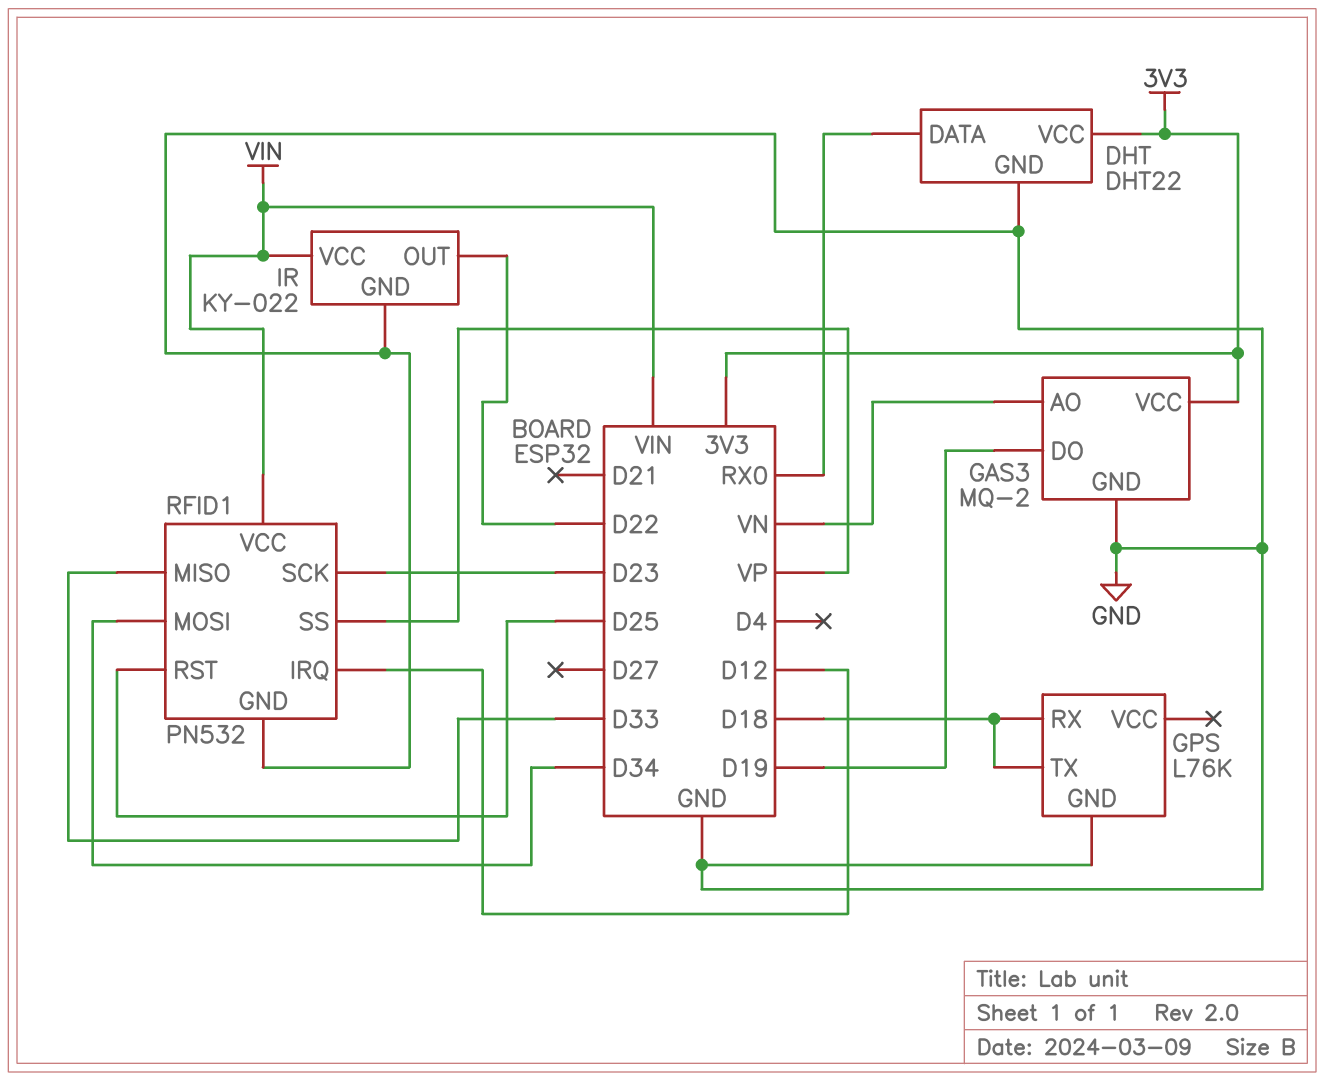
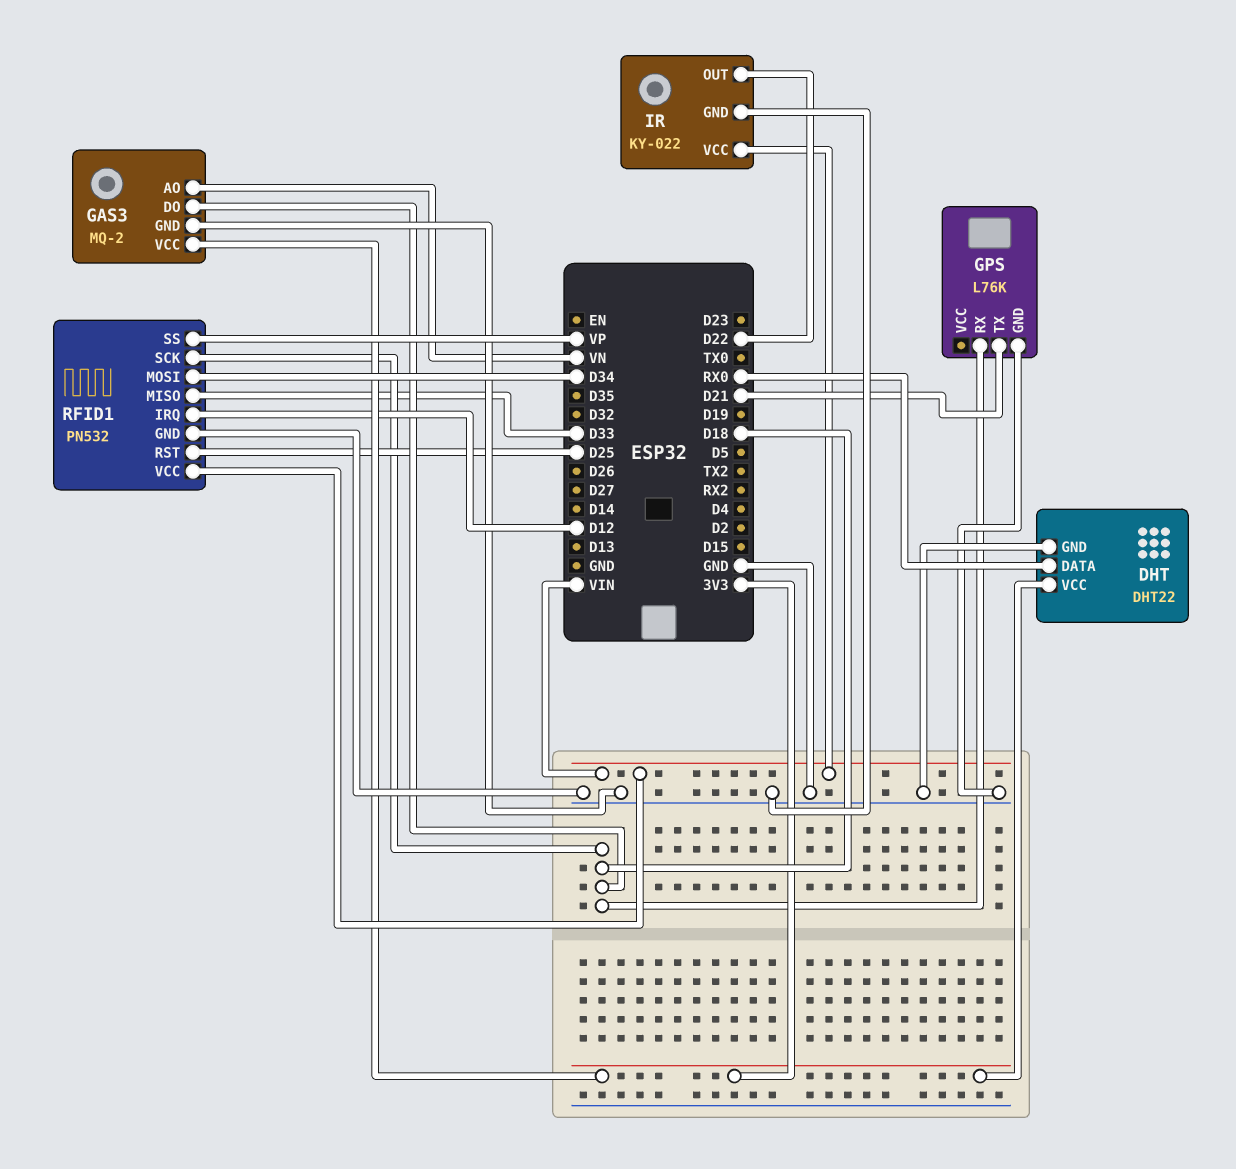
GAS3 pin DO: D19 -> D18
GPS pin TX: D18 -> D21
RFID1 pin SCK: D23 -> D18

